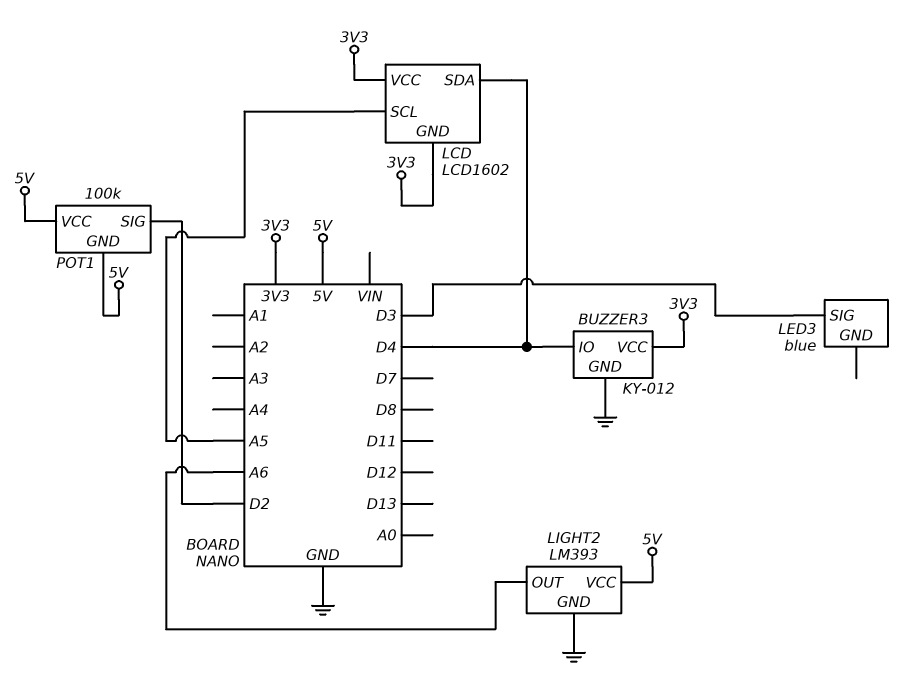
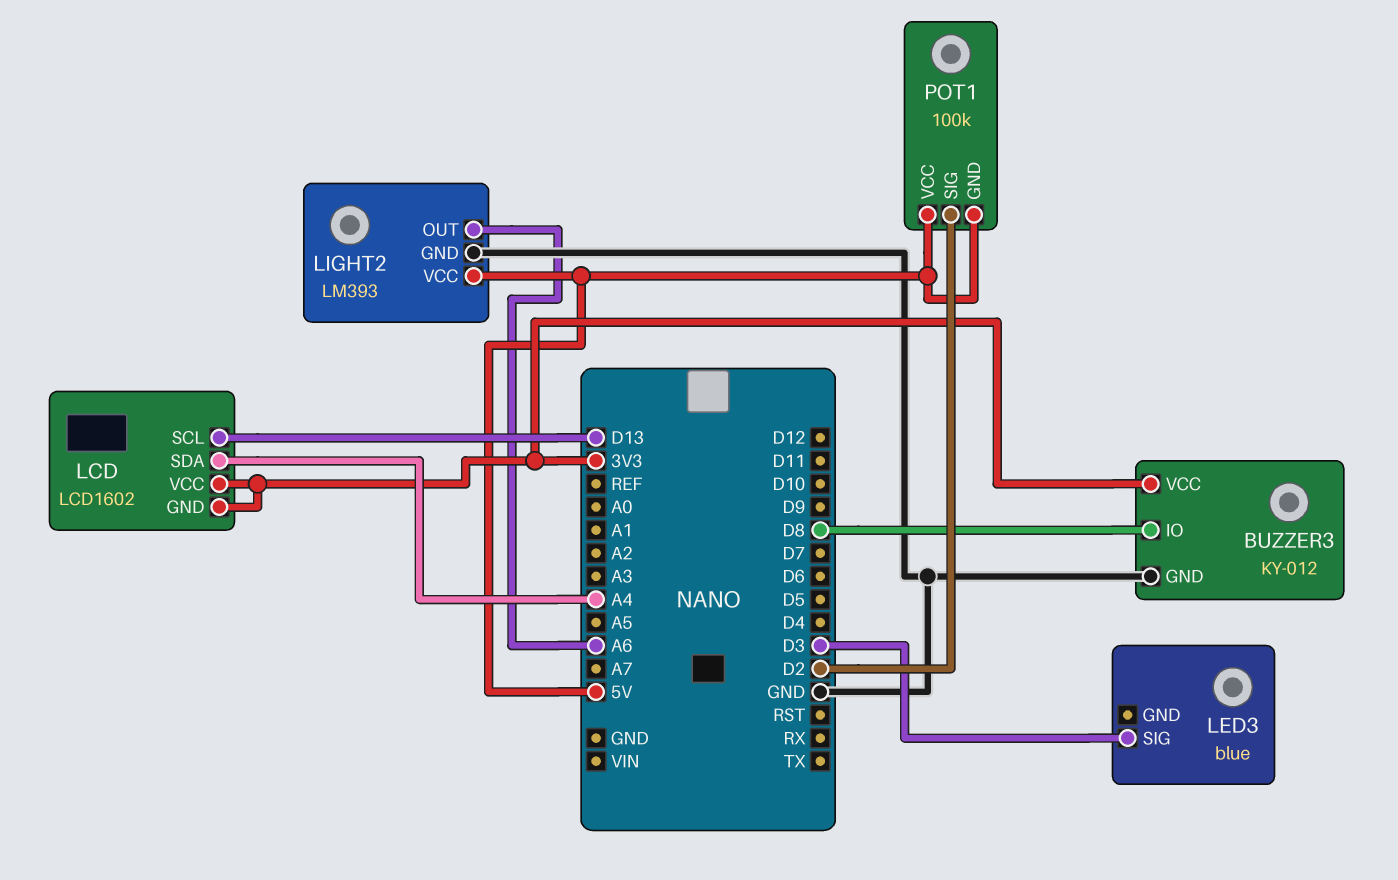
BUZZER3 pin IO: D4 -> D8
LCD pin SCL: A5 -> D13
LCD pin SDA: D4 -> A4

